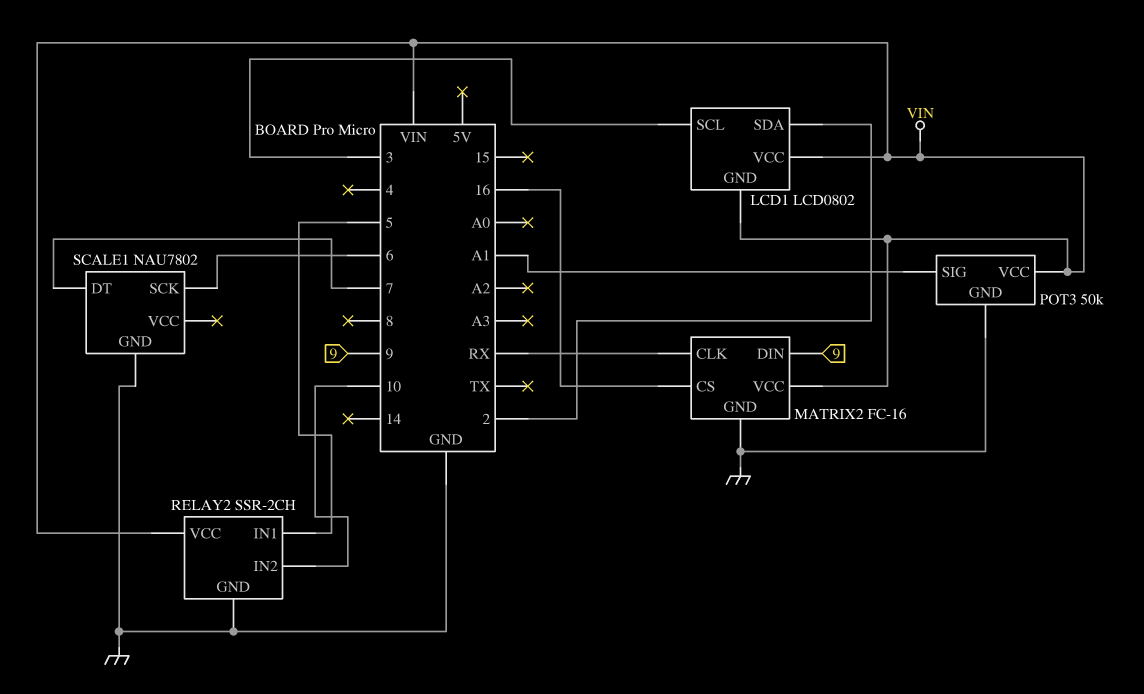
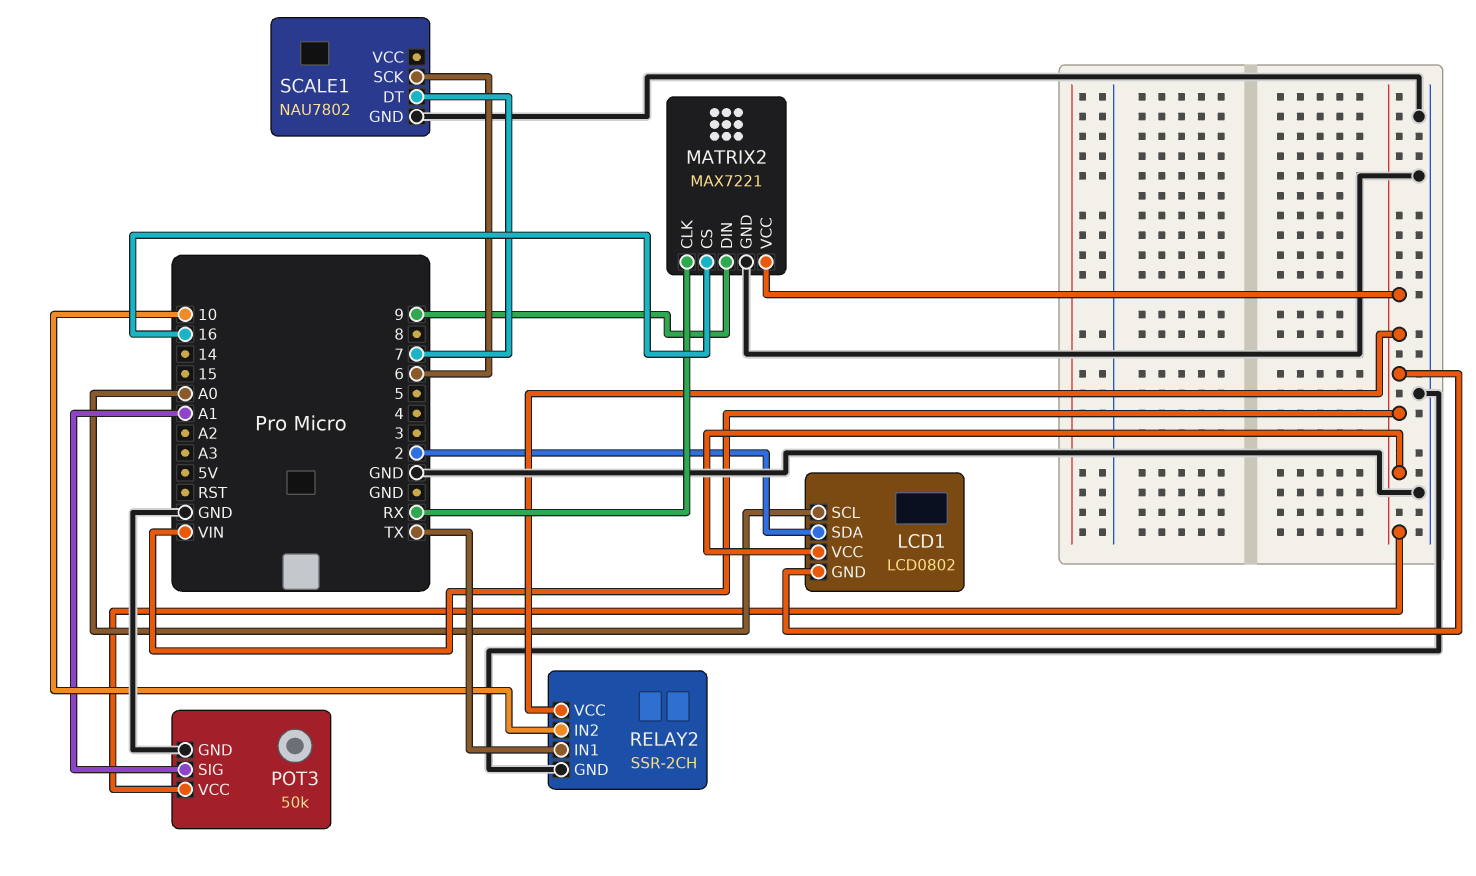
LCD1 pin SCL: 3 -> A0
MATRIX2: FC-16 -> MAX7221
RELAY2 pin IN1: 5 -> TX

